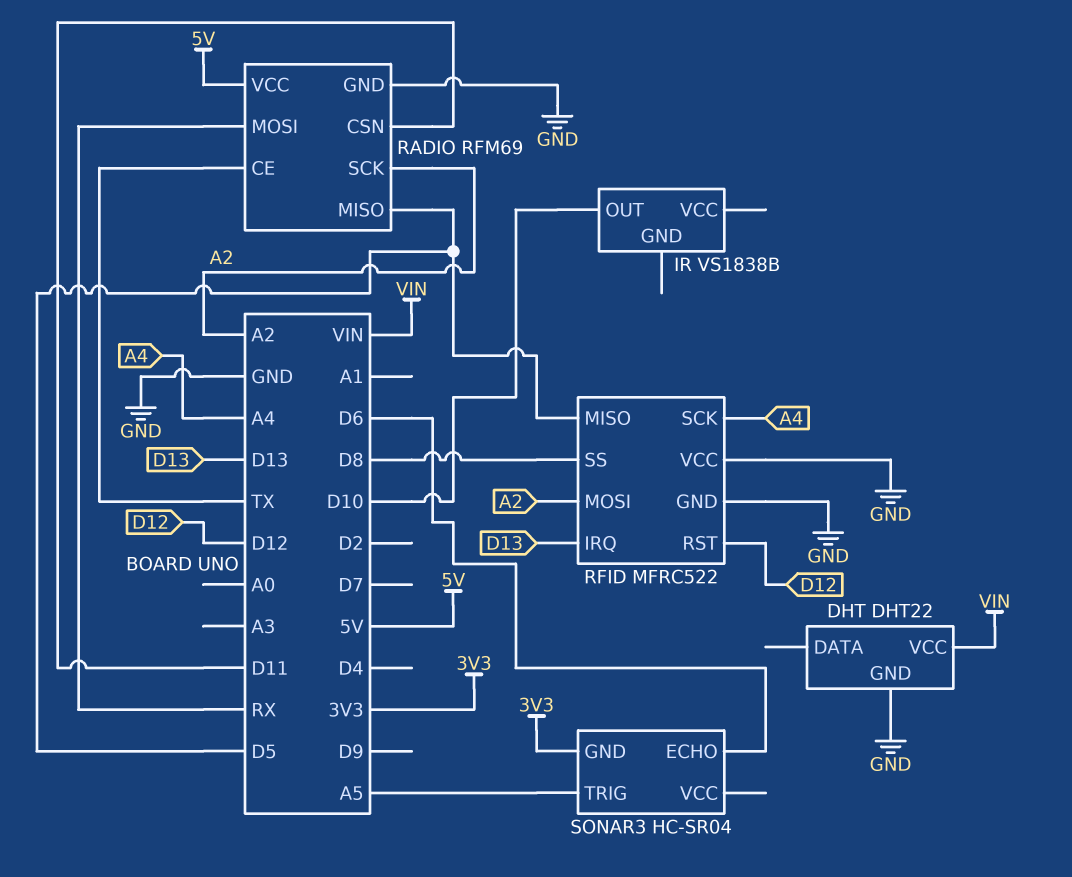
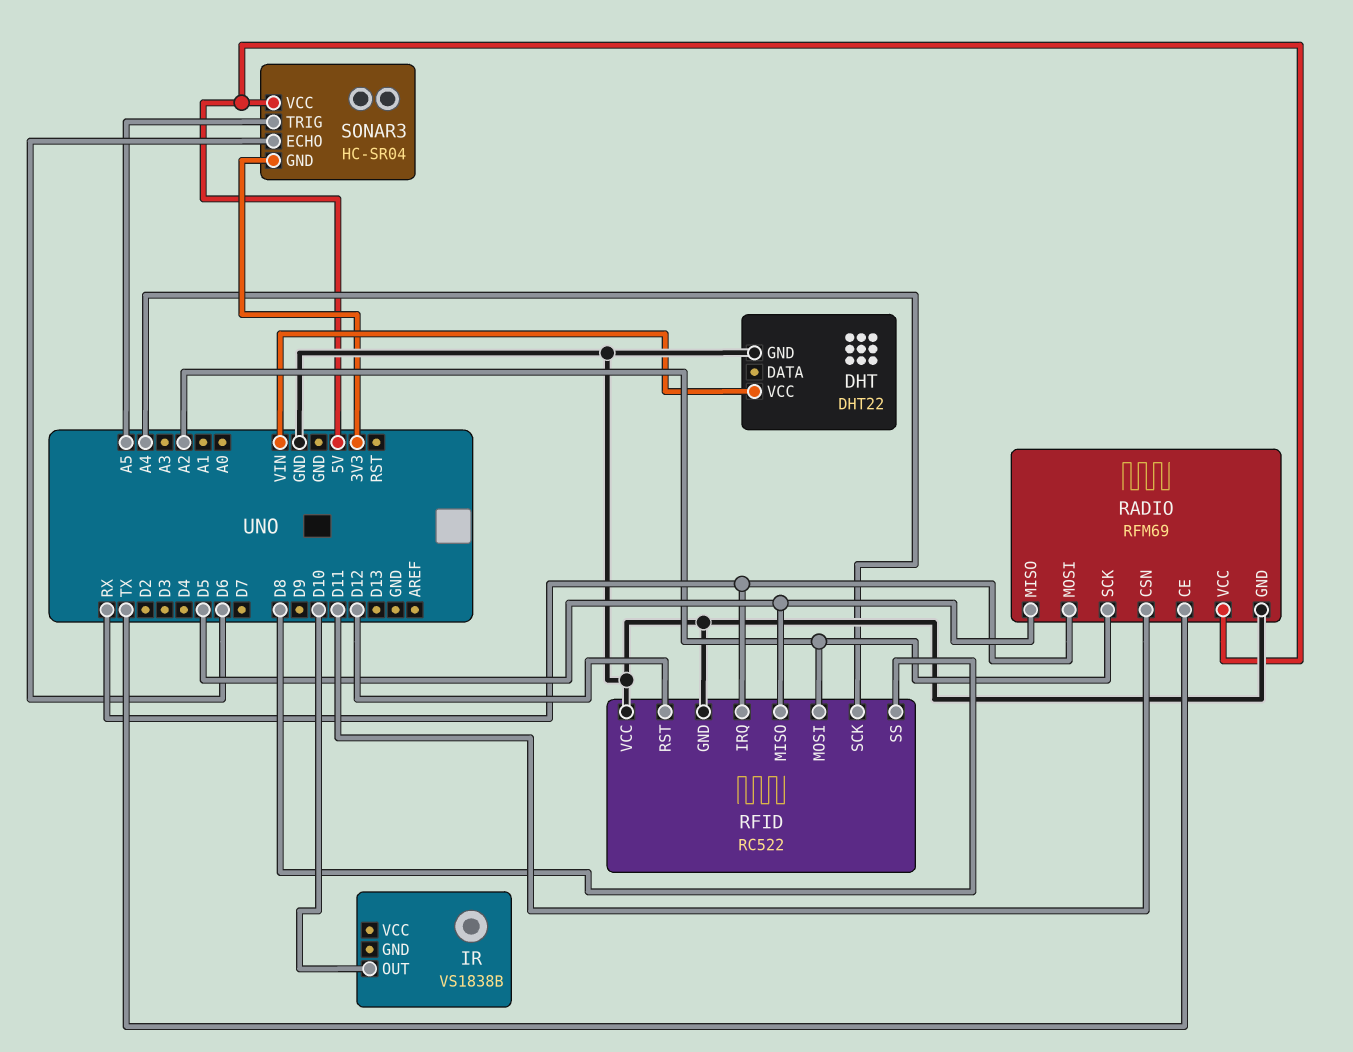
RFID: MFRC522 -> RC522
RFID pin IRQ: D13 -> RX
SONAR3 pin VCC: none -> 5V

